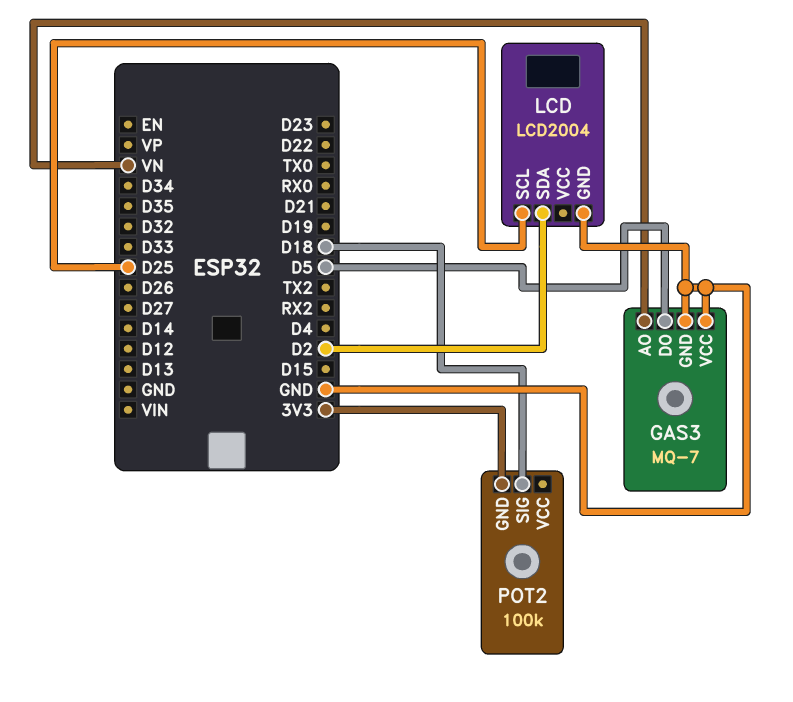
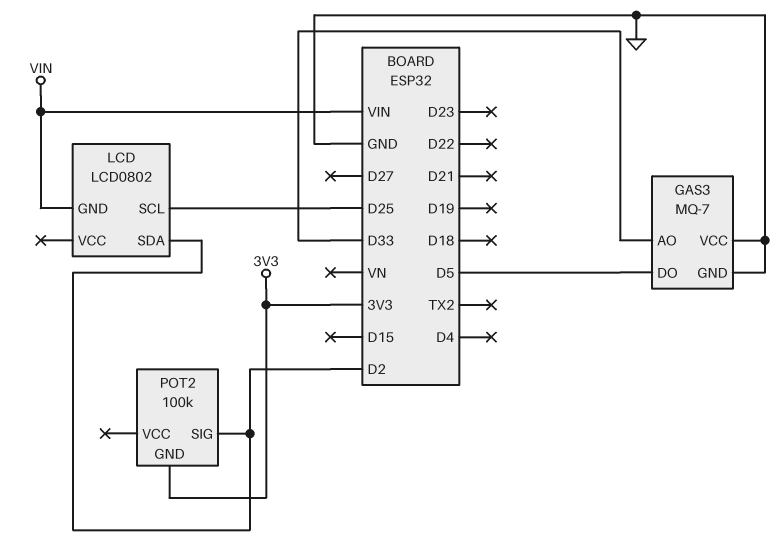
GAS3 pin AO: VN -> D33
LCD: LCD2004 -> LCD0802
LCD pin GND: GND -> VIN
POT2 pin SIG: D18 -> D2

